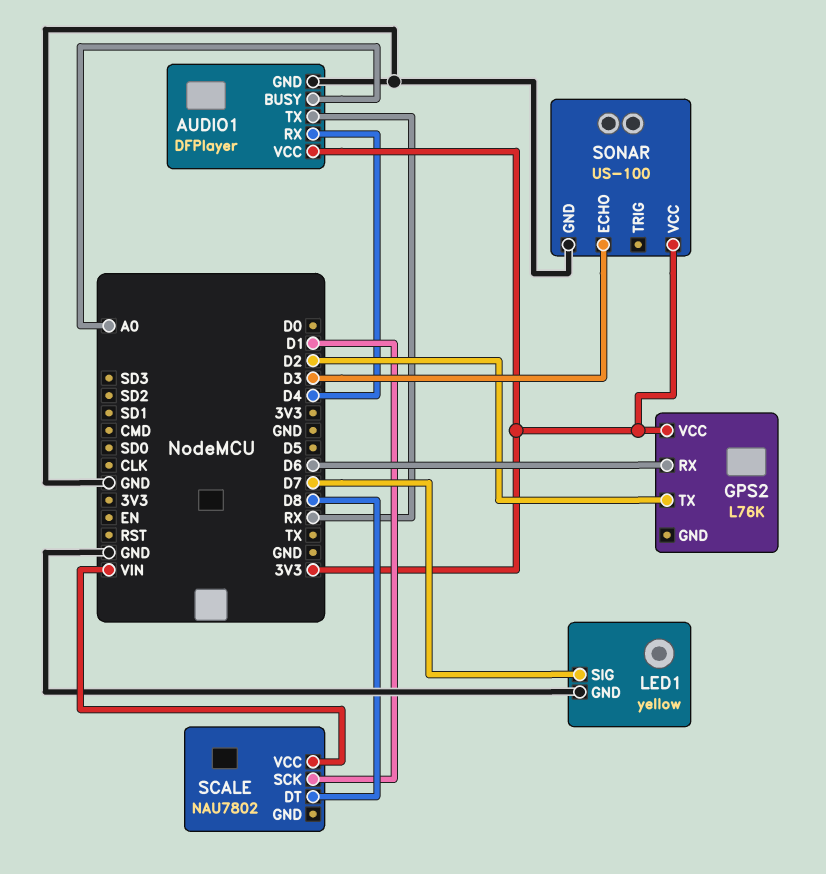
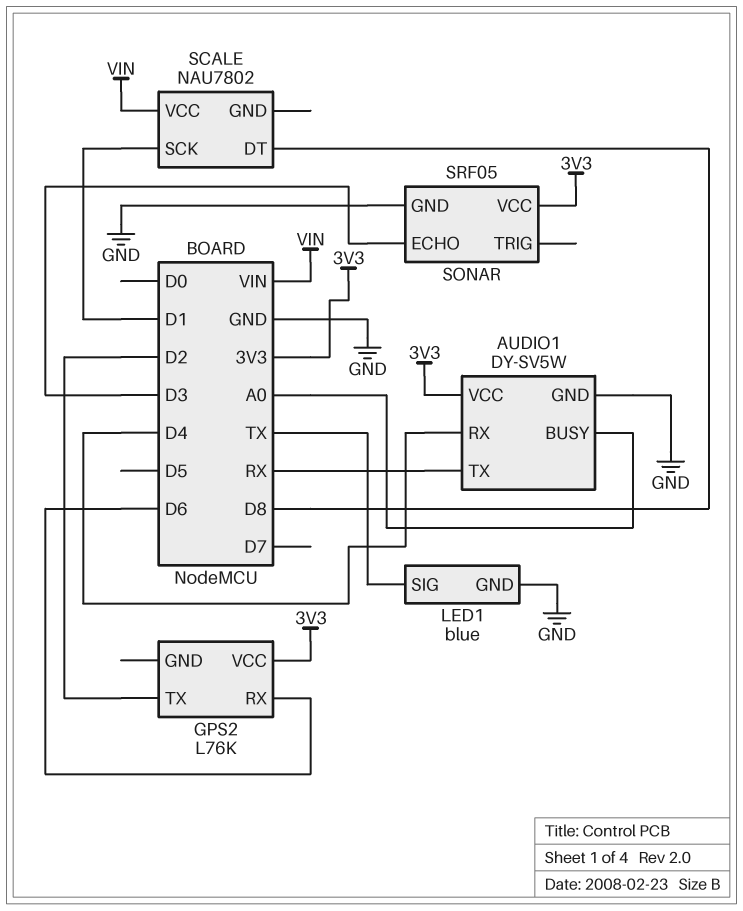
AUDIO1: DFPlayer -> DY-SV5W
LED1: yellow -> blue
LED1 pin SIG: D7 -> TX
SONAR: US-100 -> SRF05

